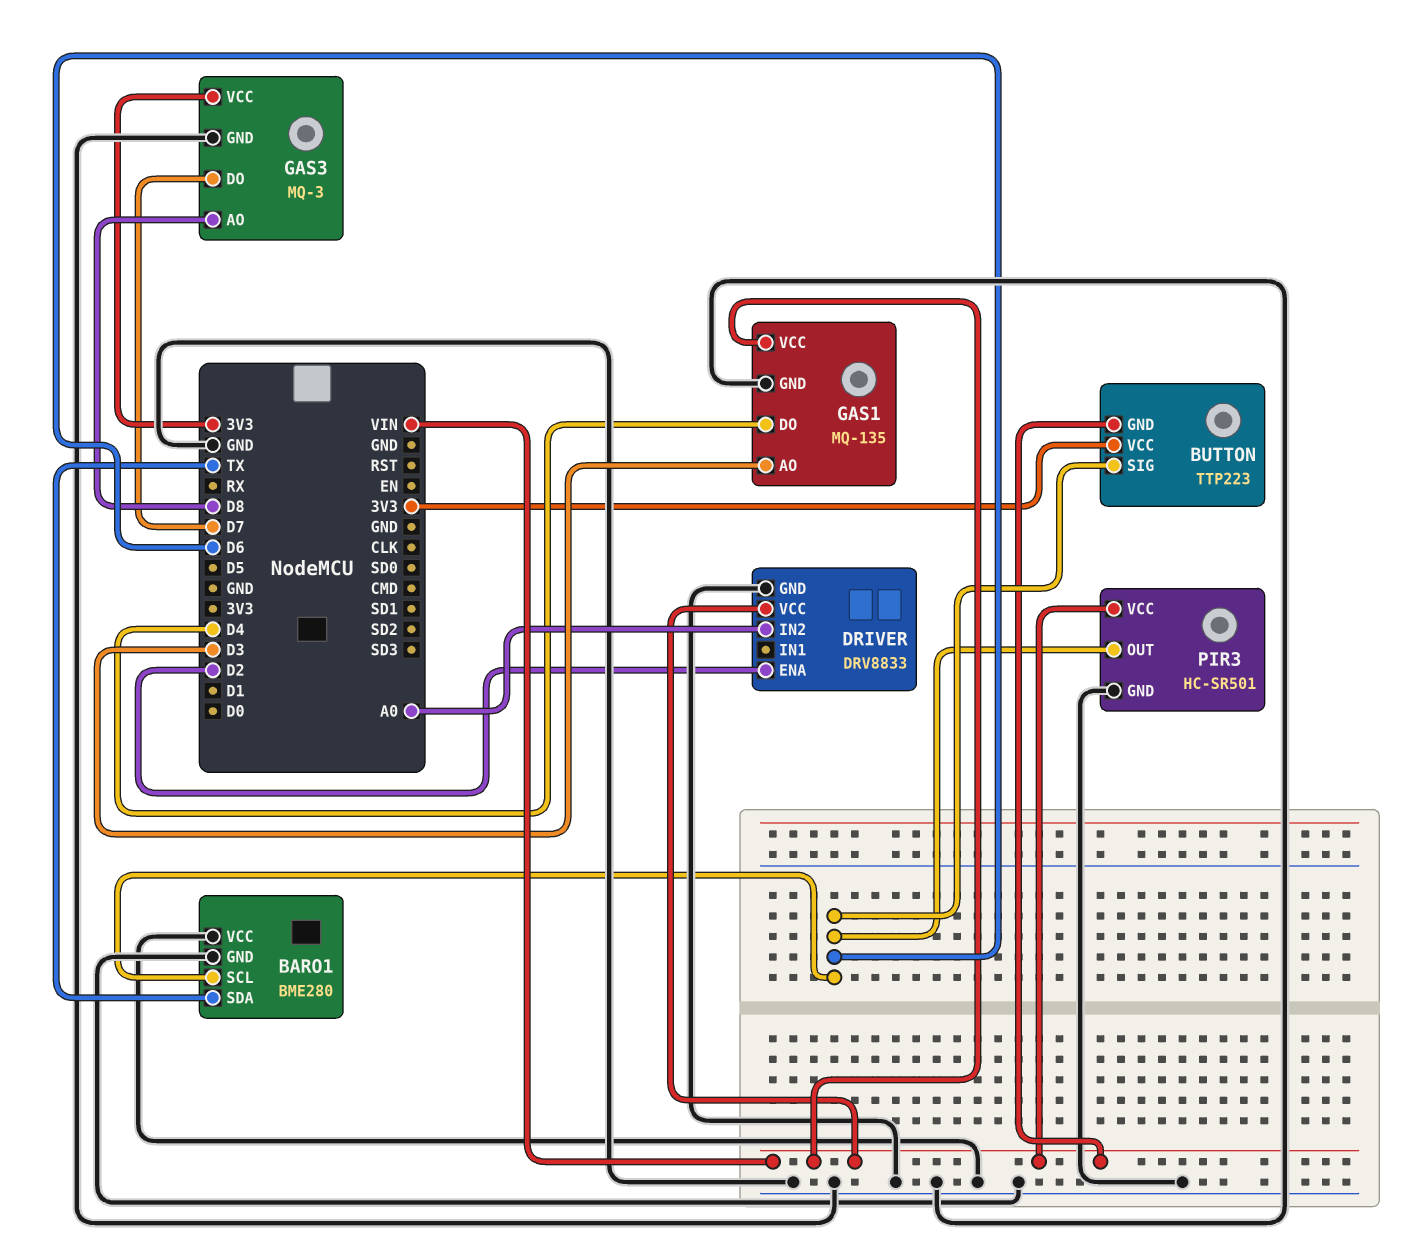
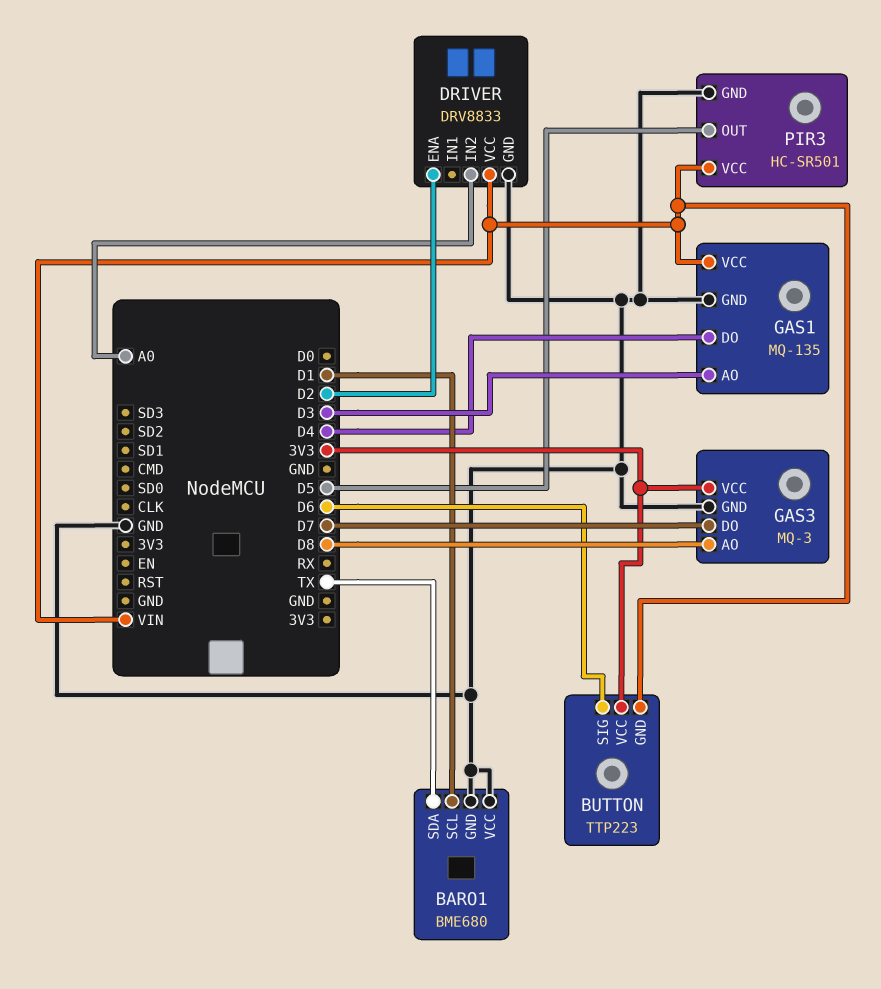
BARO1: BME280 -> BME680
BARO1 pin SCL: D6 -> D1
PIR3 pin OUT: D6 -> D5

